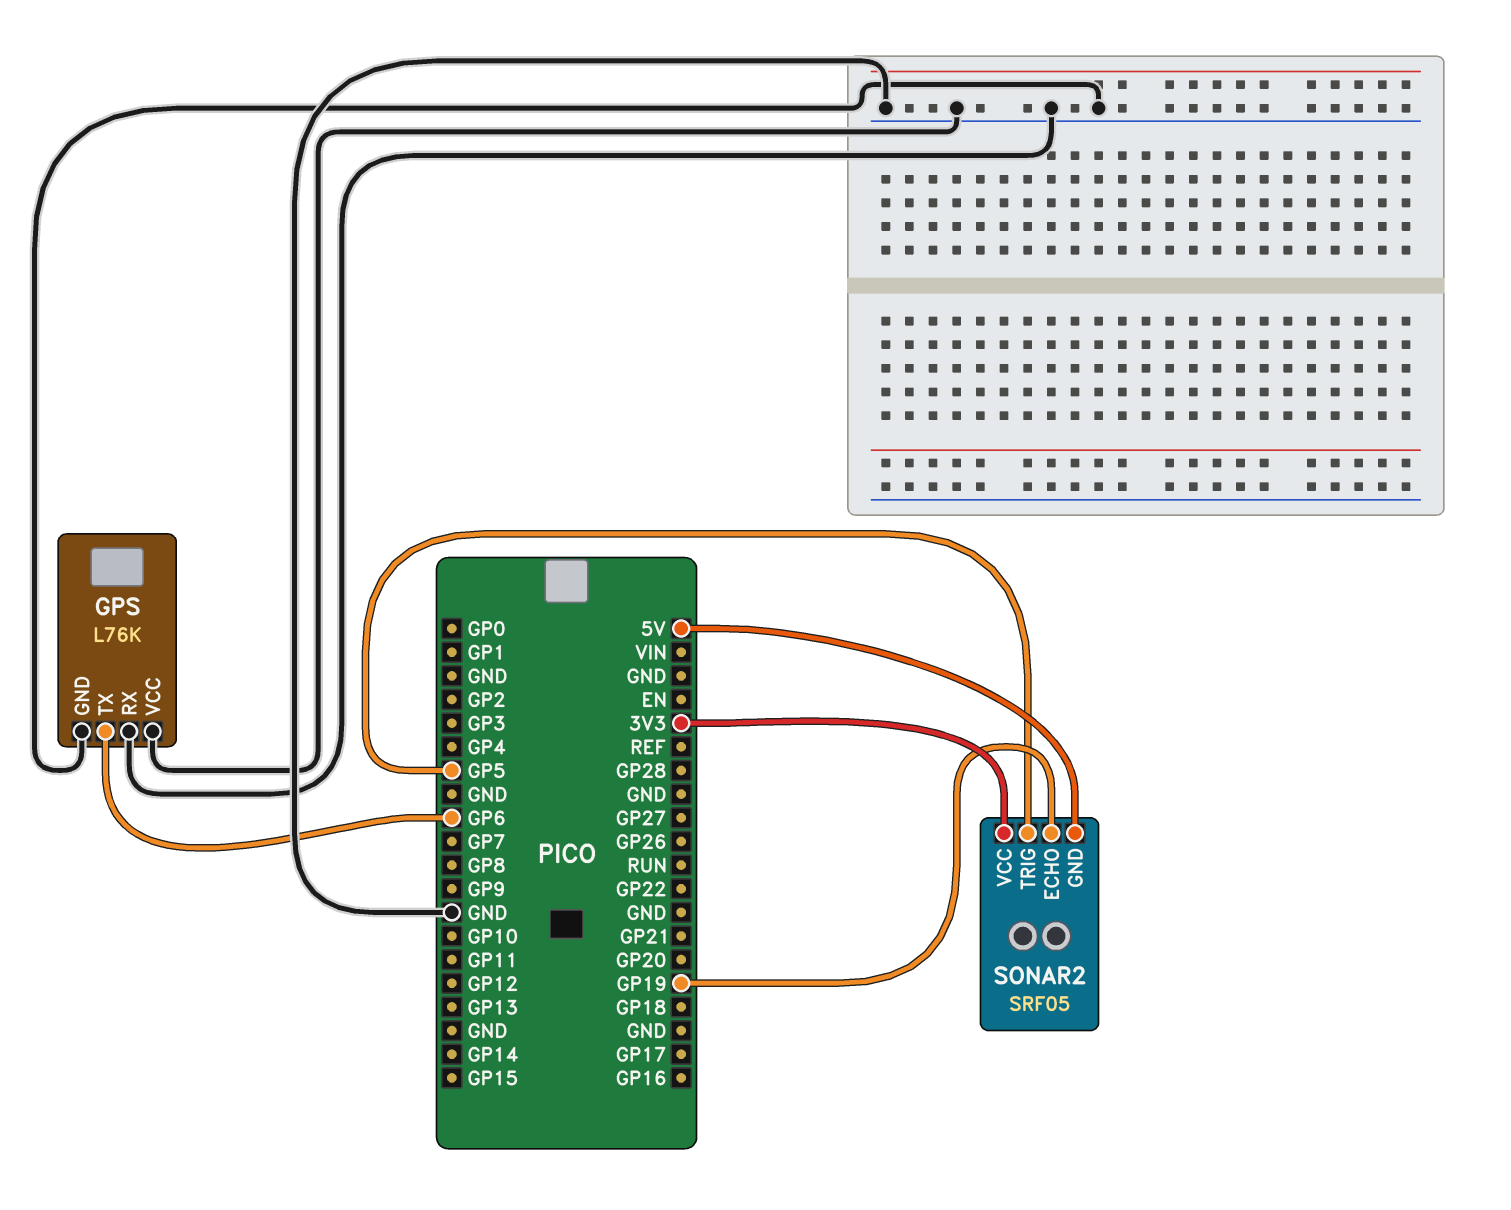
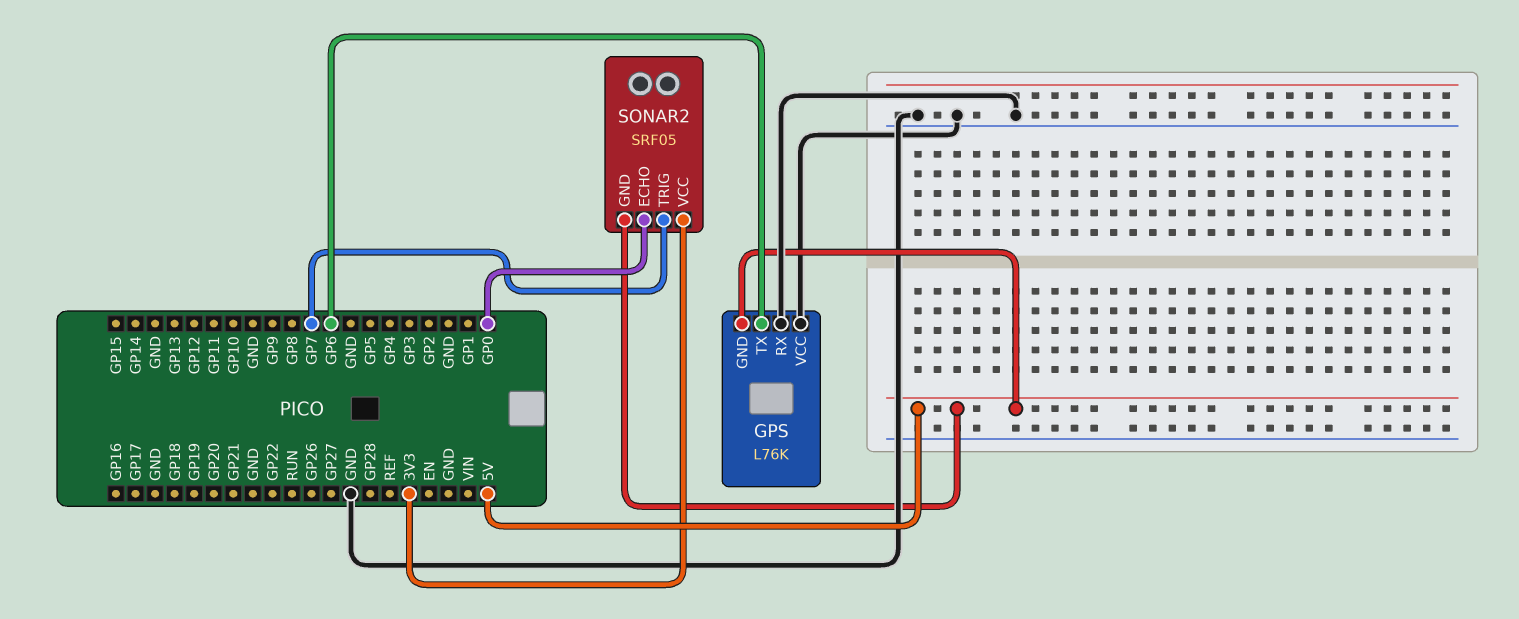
GPS pin GND: GND -> 5V
SONAR2 pin ECHO: GP19 -> GP0
SONAR2 pin TRIG: GP5 -> GP7

